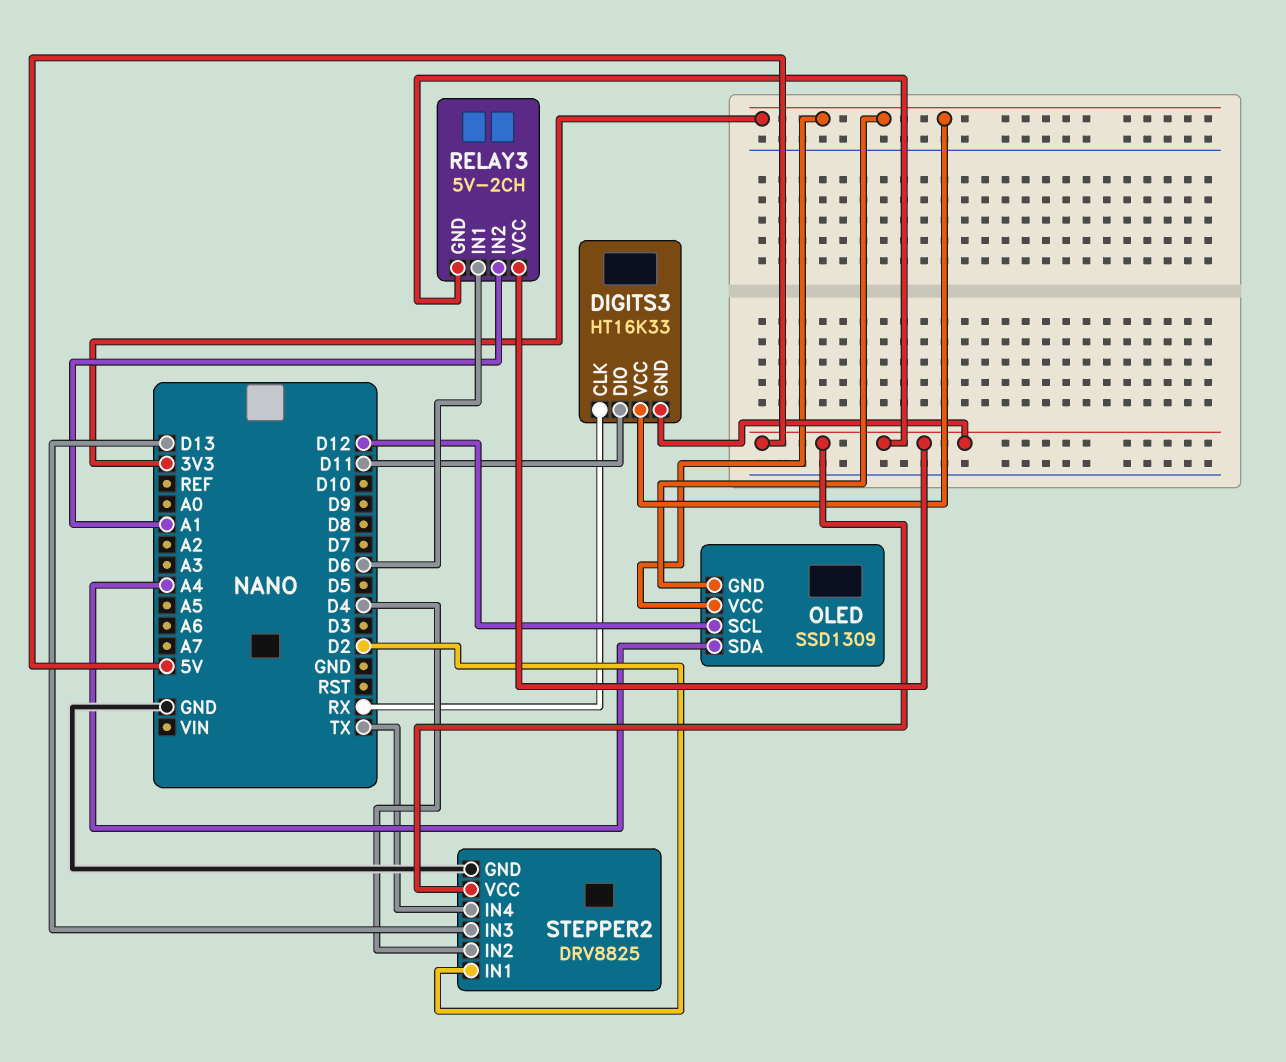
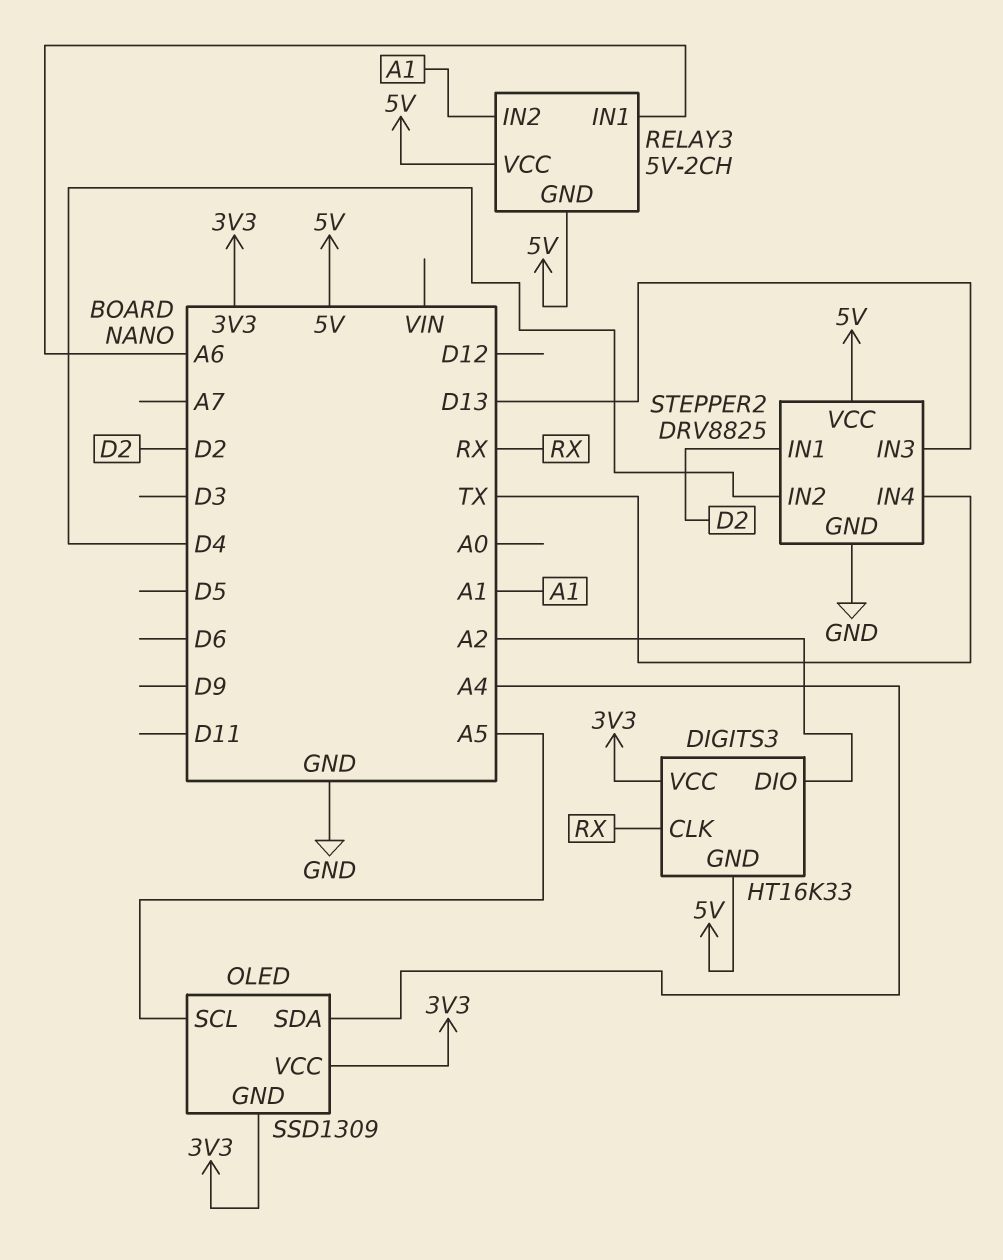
DIGITS3 pin DIO: D11 -> A2
OLED pin SCL: D12 -> A5
RELAY3 pin IN1: D6 -> A6

